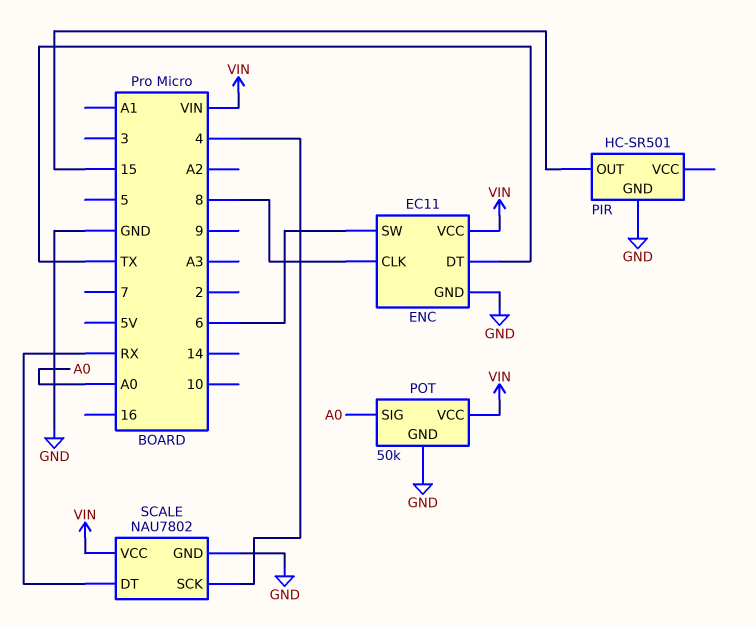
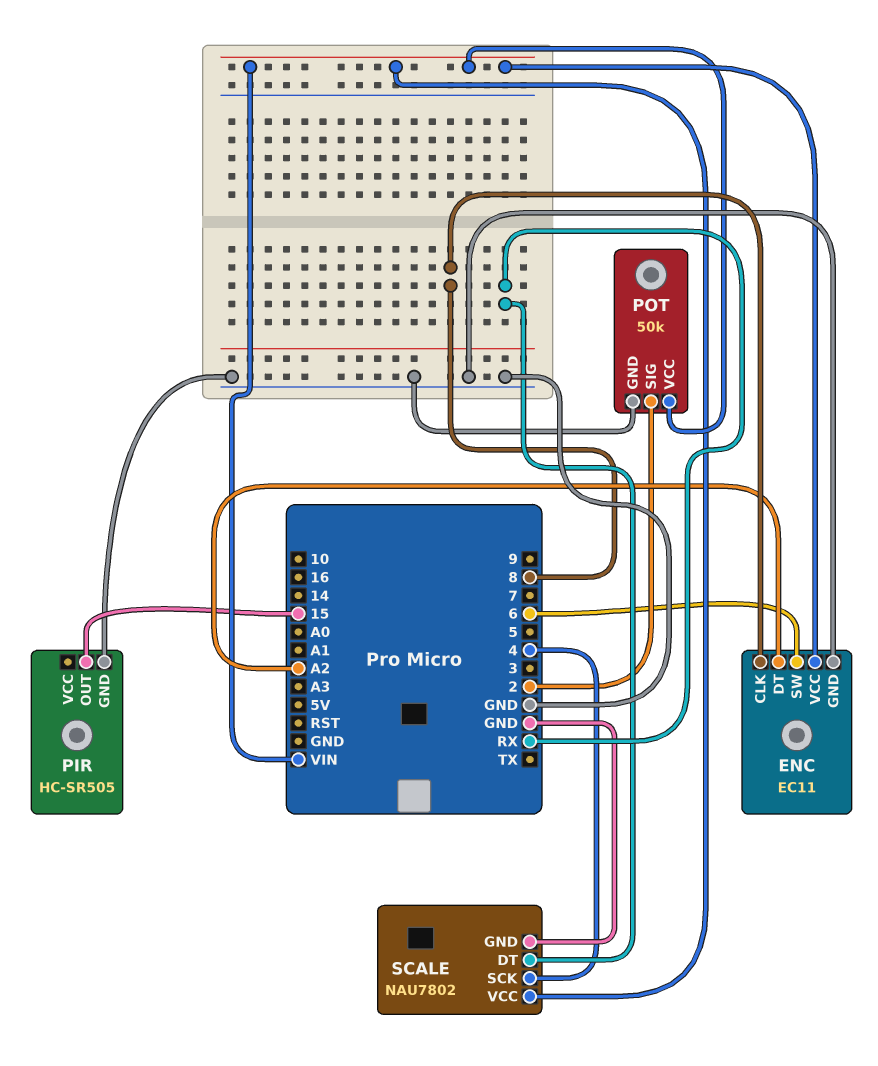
ENC pin DT: TX -> A2
PIR: HC-SR501 -> HC-SR505
POT pin SIG: A0 -> 2

